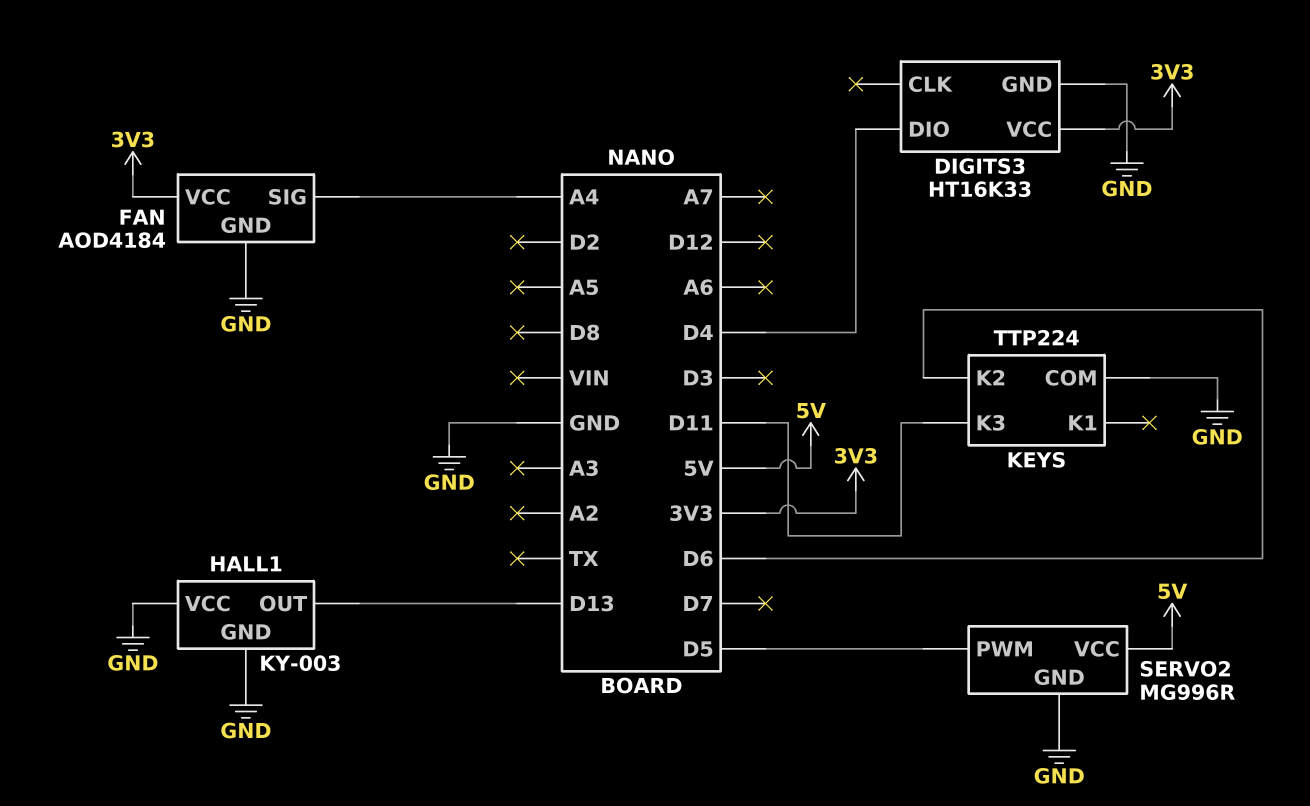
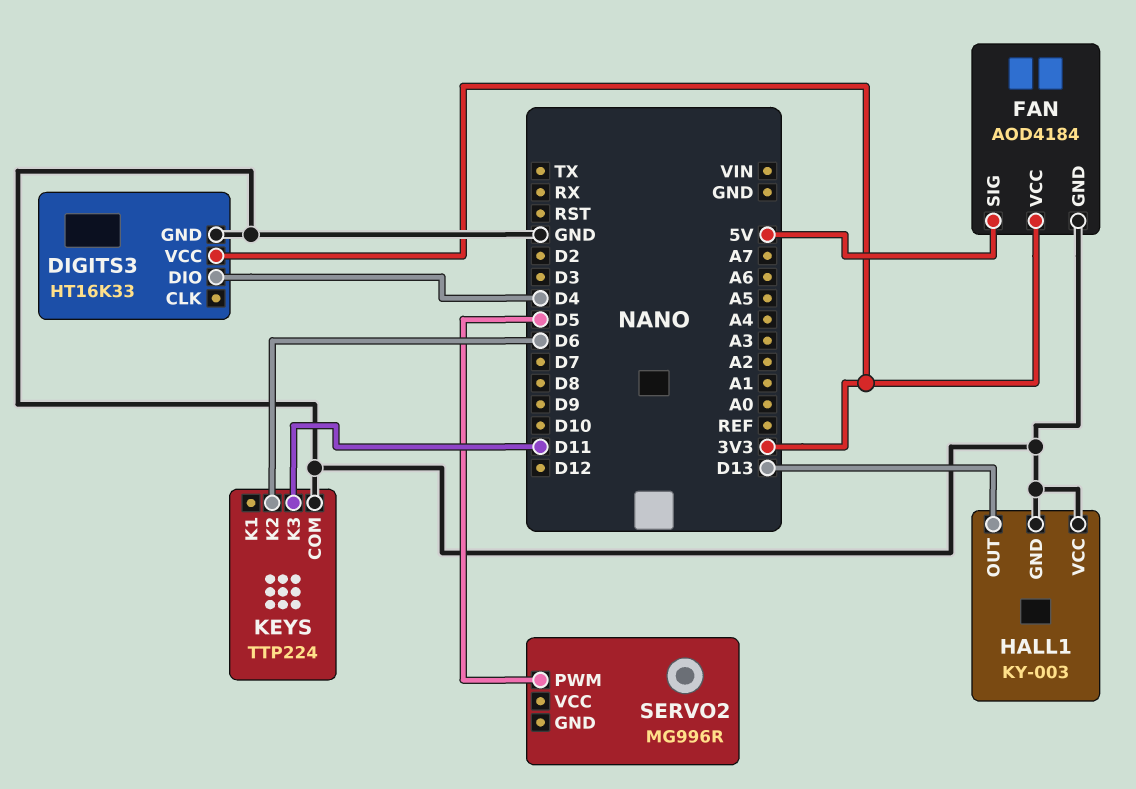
FAN pin SIG: A4 -> 5V
SERVO2 pin GND: GND -> none
SERVO2 pin VCC: 5V -> none

